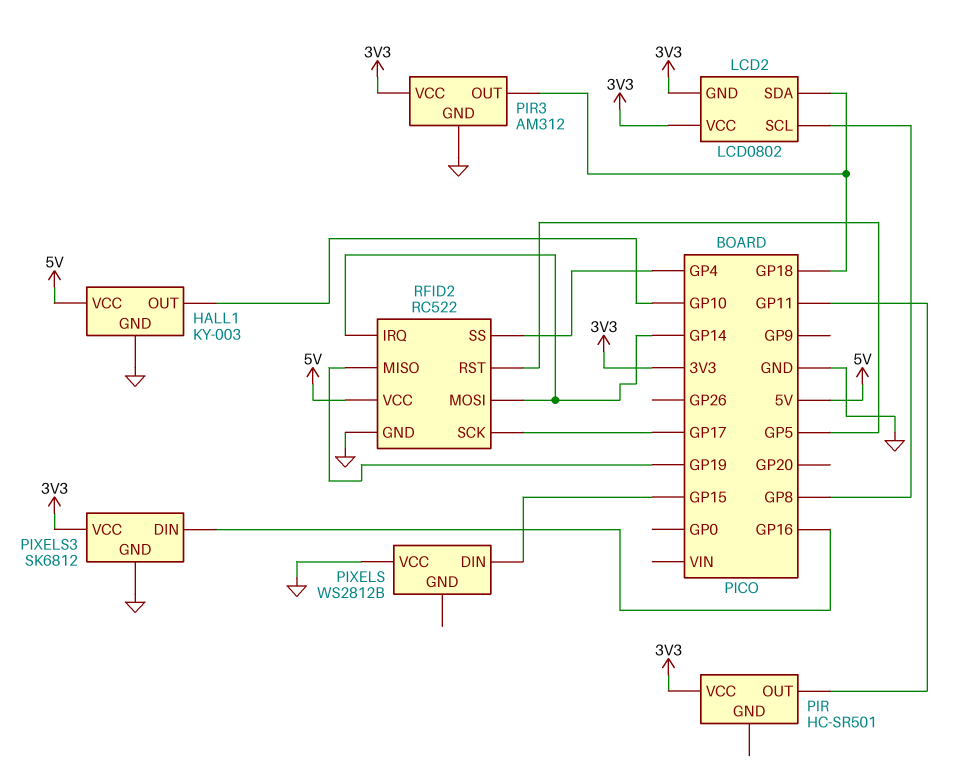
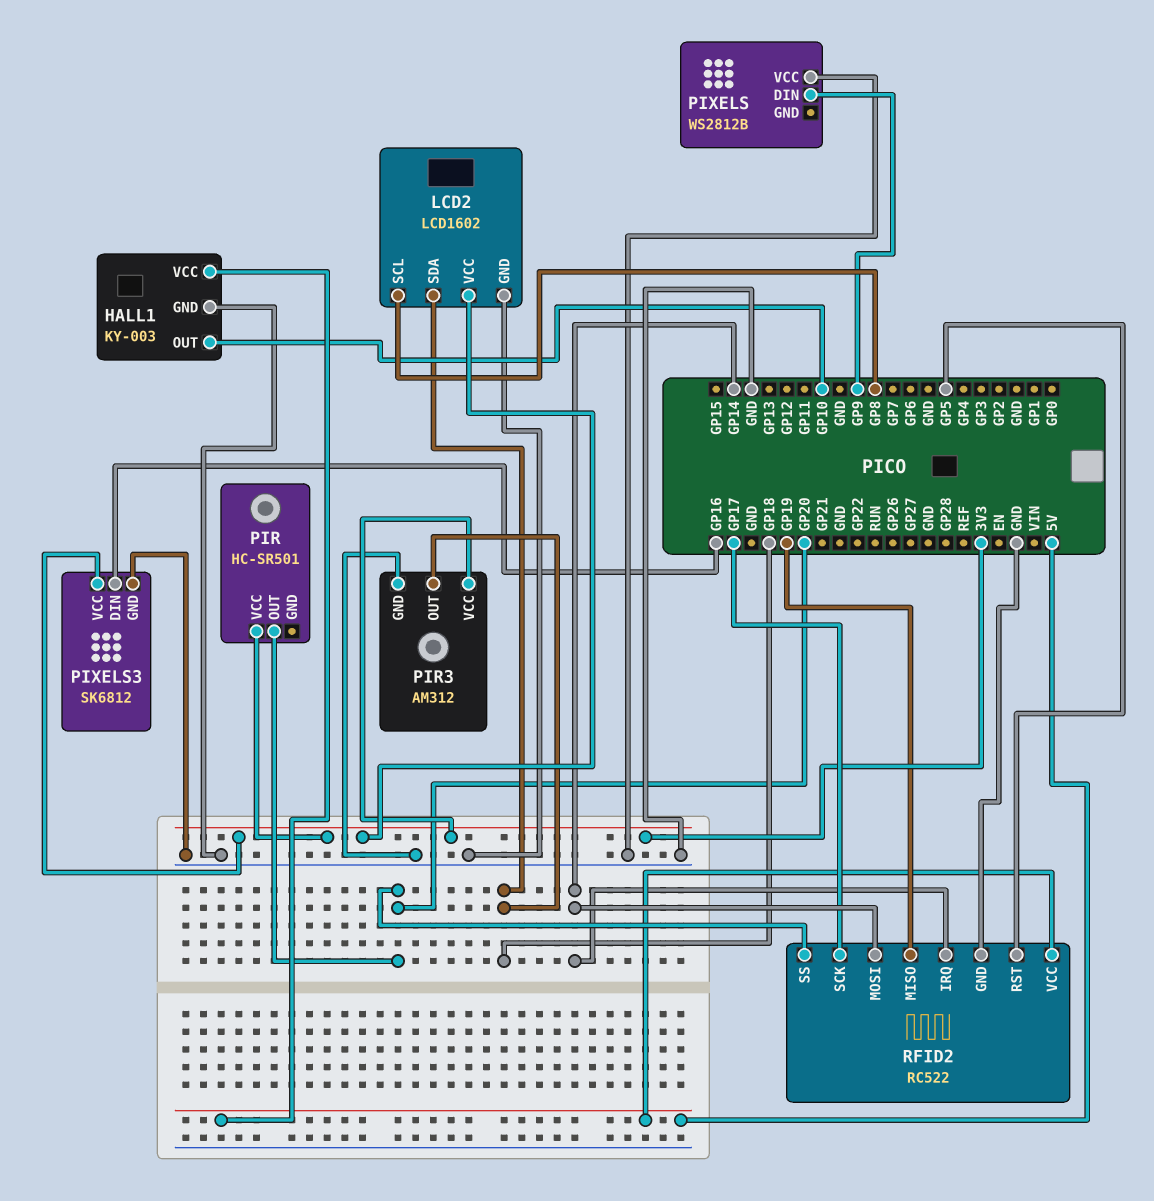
LCD2: LCD0802 -> LCD1602
LCD2 pin GND: 3V3 -> GND
PIR pin OUT: GP11 -> GP20
PIXELS pin DIN: GP15 -> GP9
RFID2 pin SS: GP4 -> GP20

